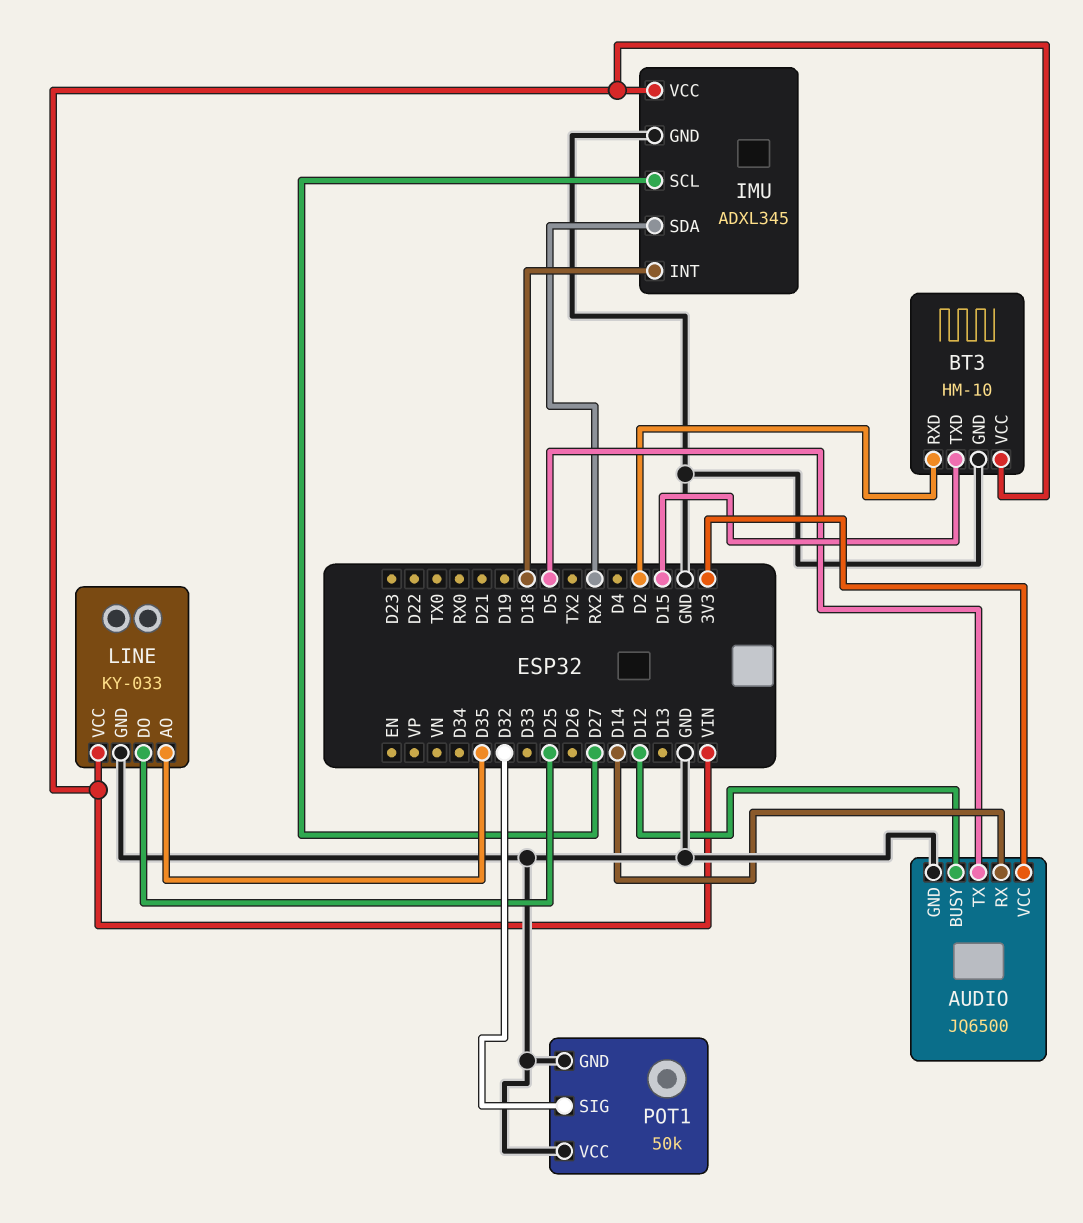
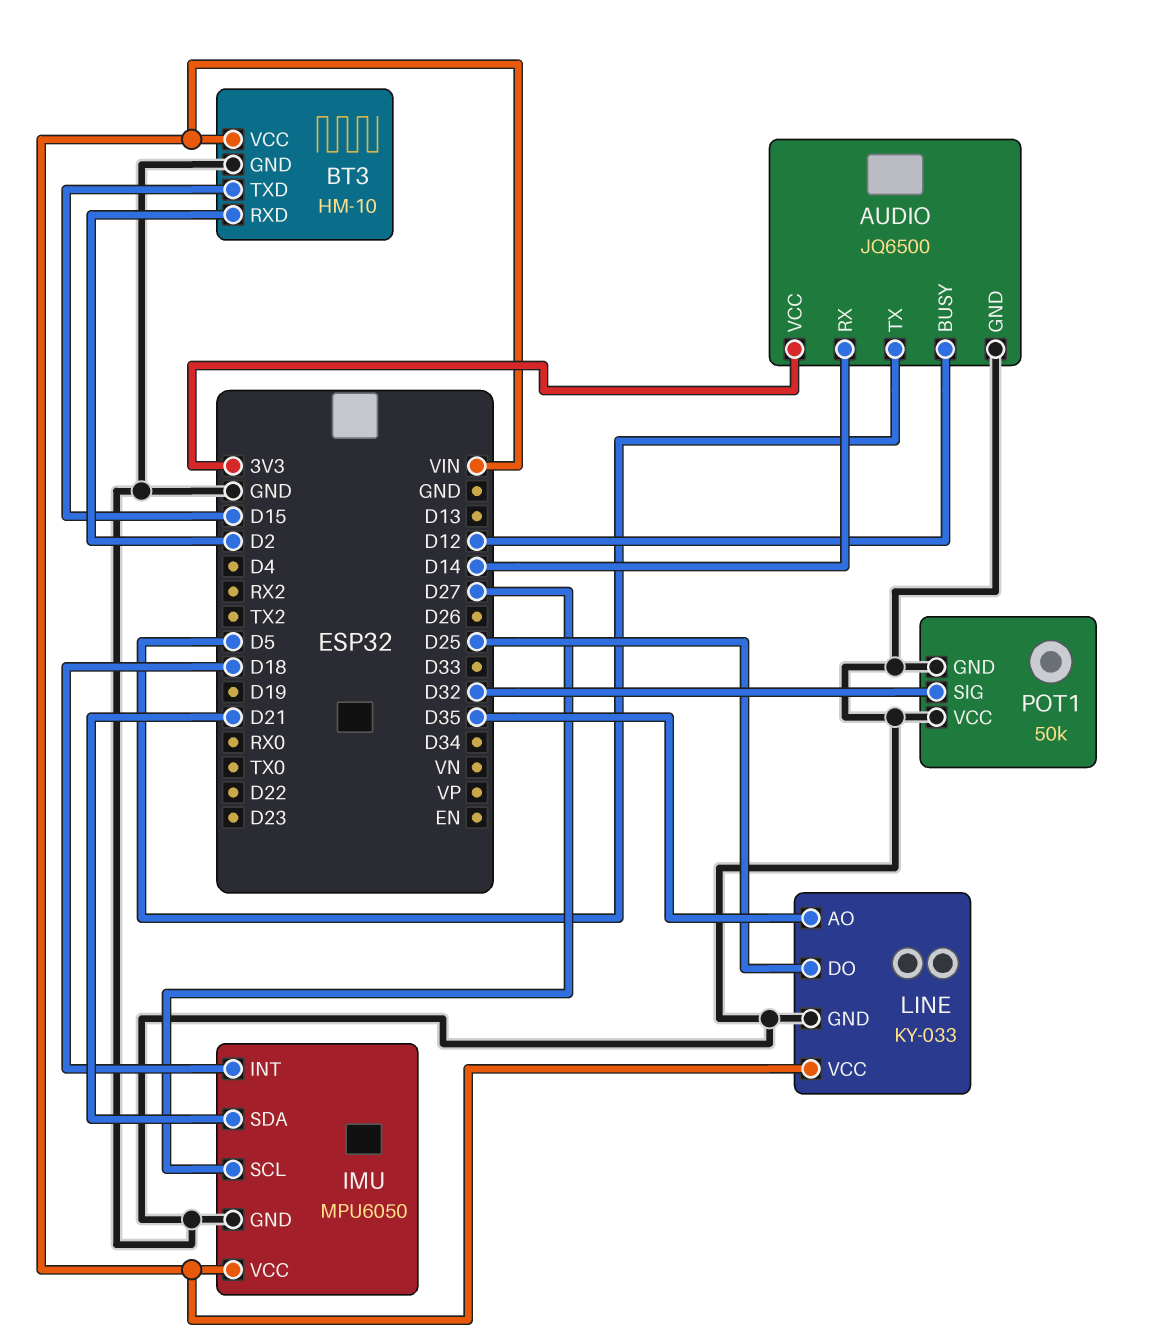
IMU: ADXL345 -> MPU6050
IMU pin SDA: RX2 -> D21

